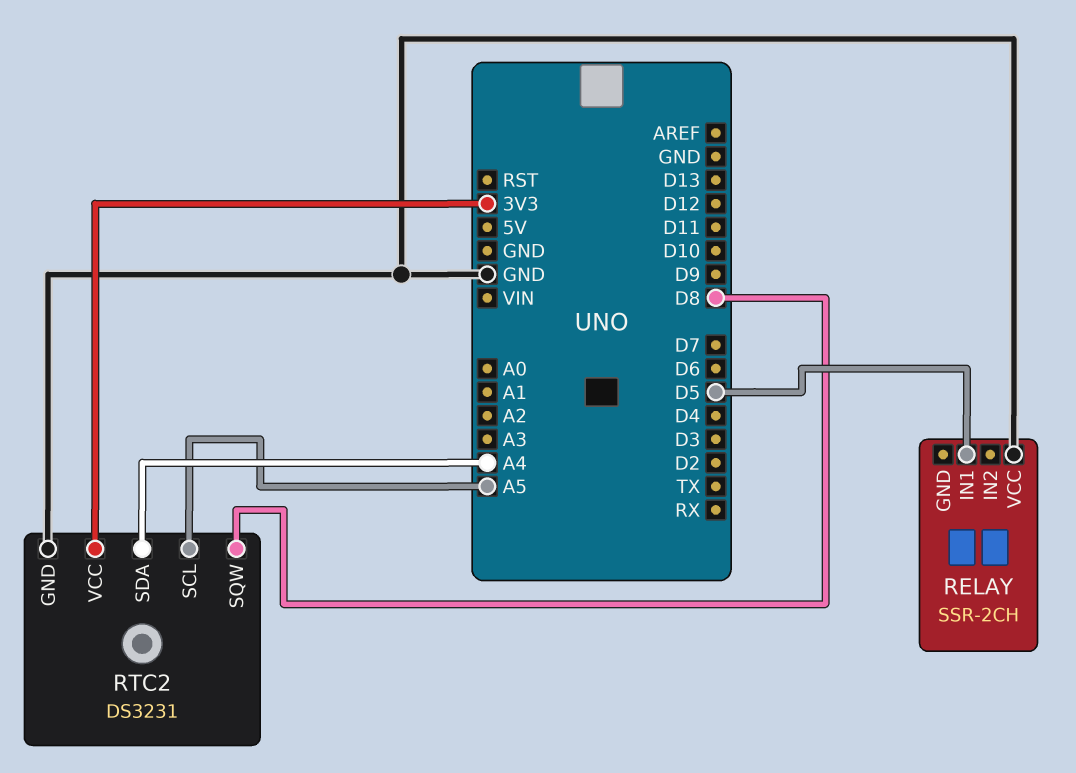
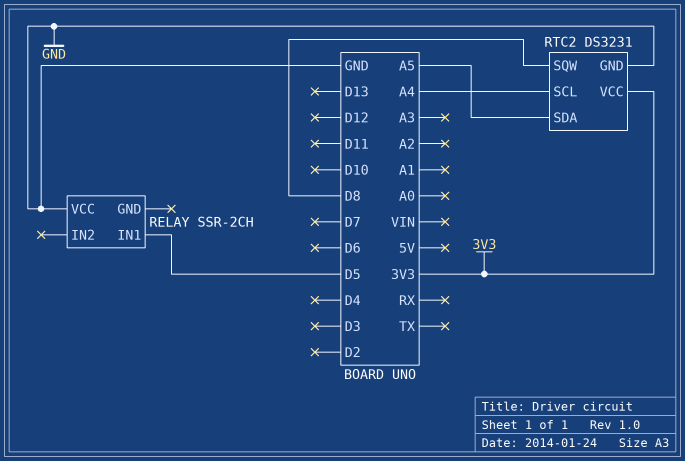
RTC2 pin SCL: A5 -> A4
RTC2 pin SDA: A4 -> A5

